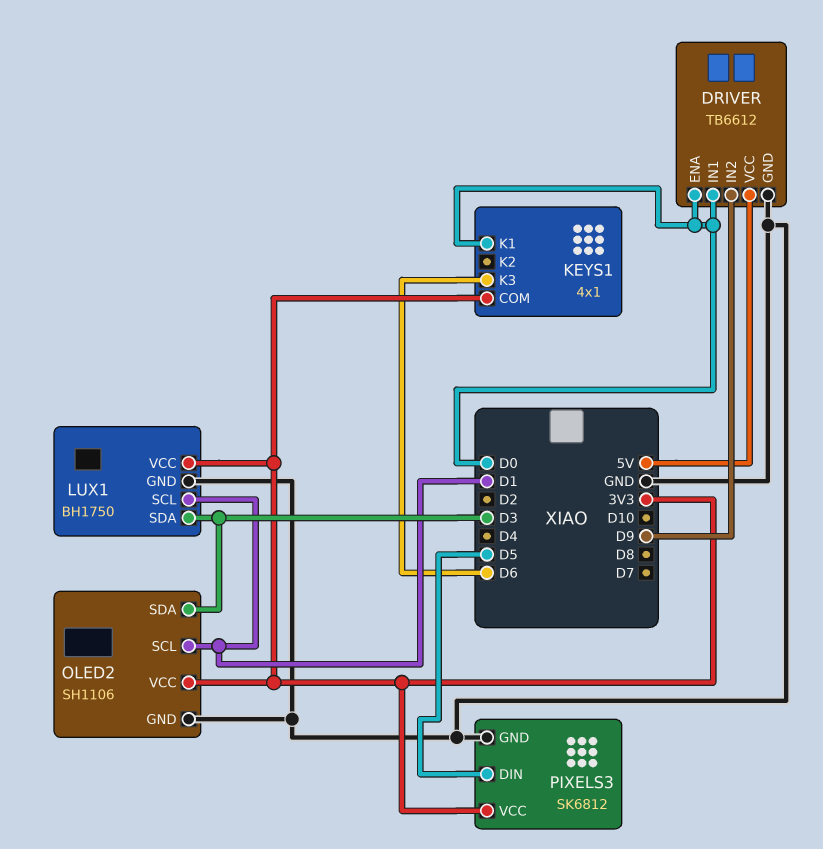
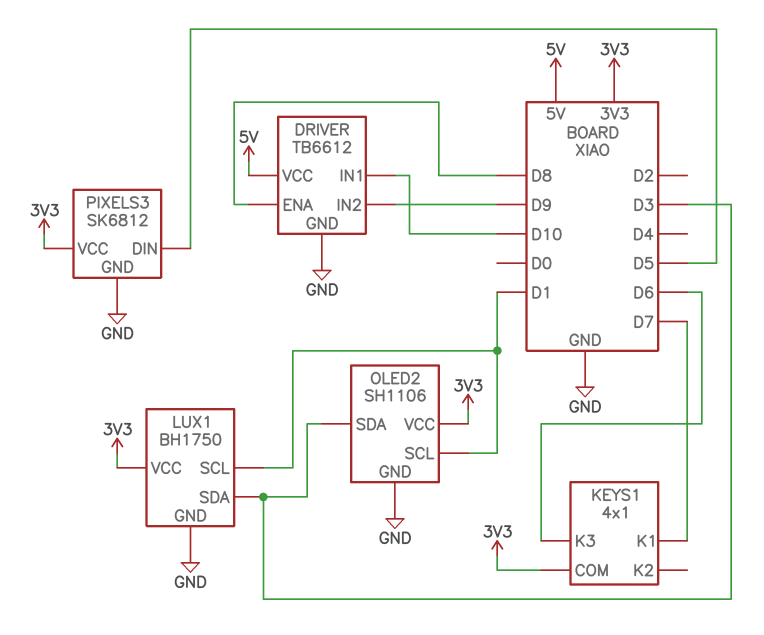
DRIVER pin ENA: D0 -> D8
DRIVER pin IN1: D0 -> D10
KEYS1 pin K1: D0 -> D7

